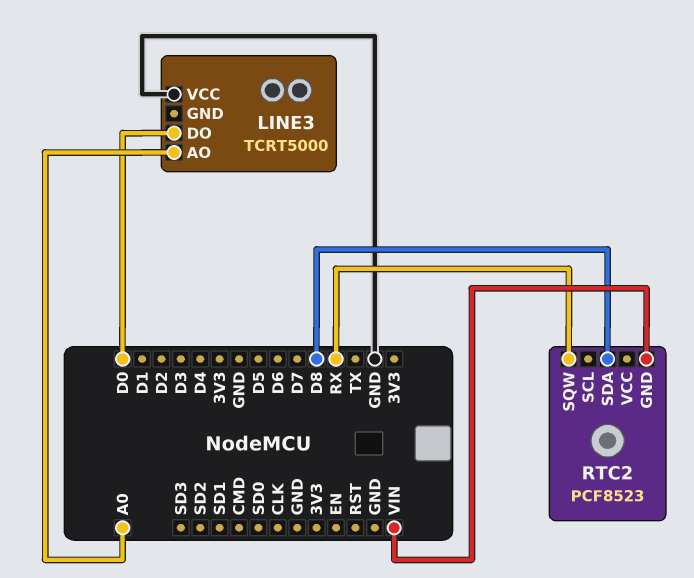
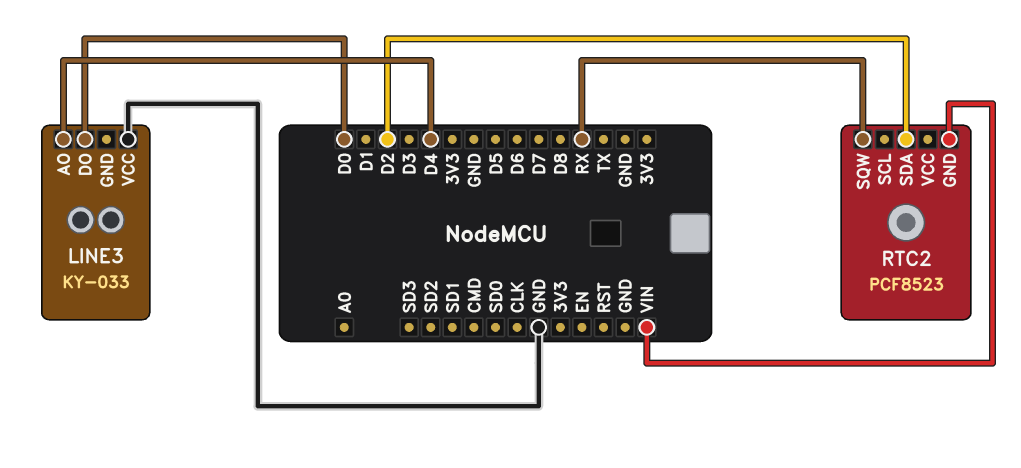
LINE3: TCRT5000 -> KY-033
LINE3 pin AO: A0 -> D4
RTC2 pin SDA: D8 -> D2

